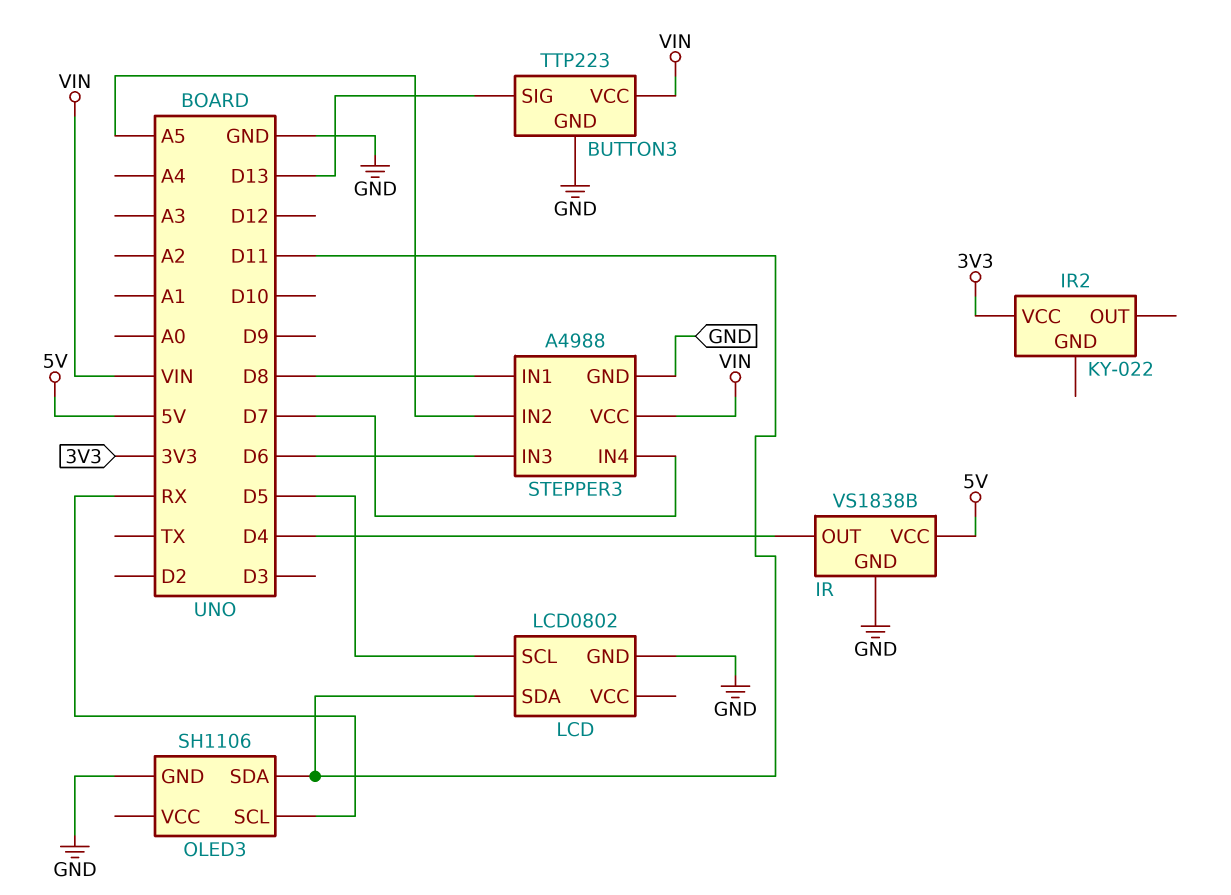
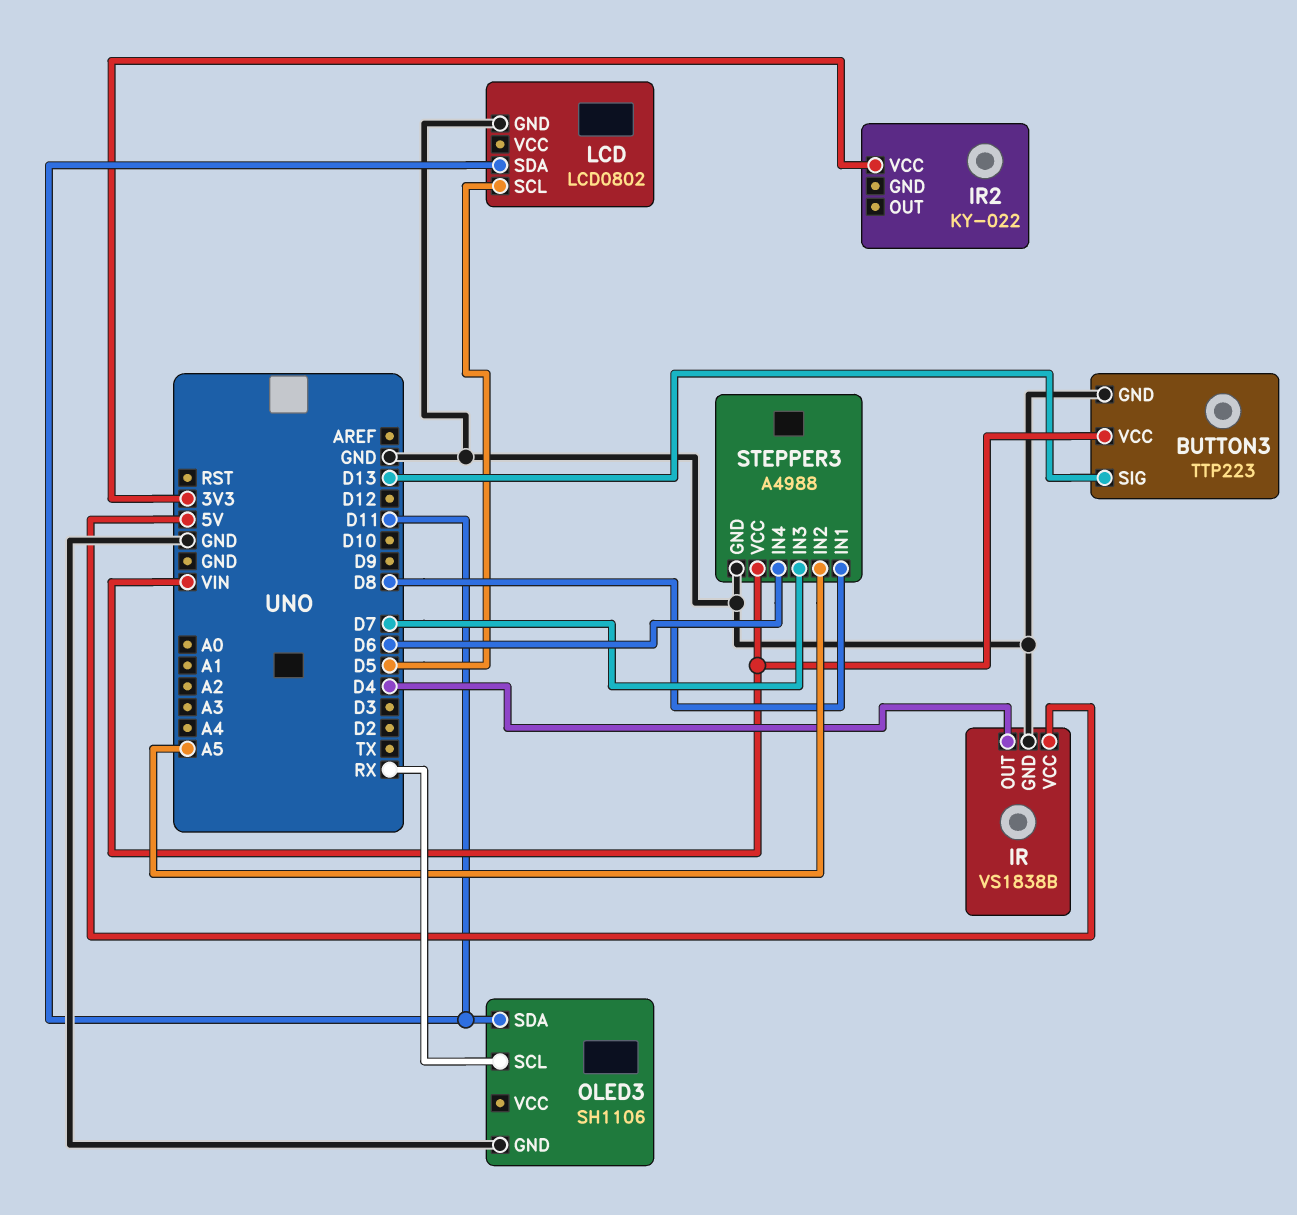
STEPPER3 pin IN3: D6 -> D7
STEPPER3 pin IN4: D7 -> D6

